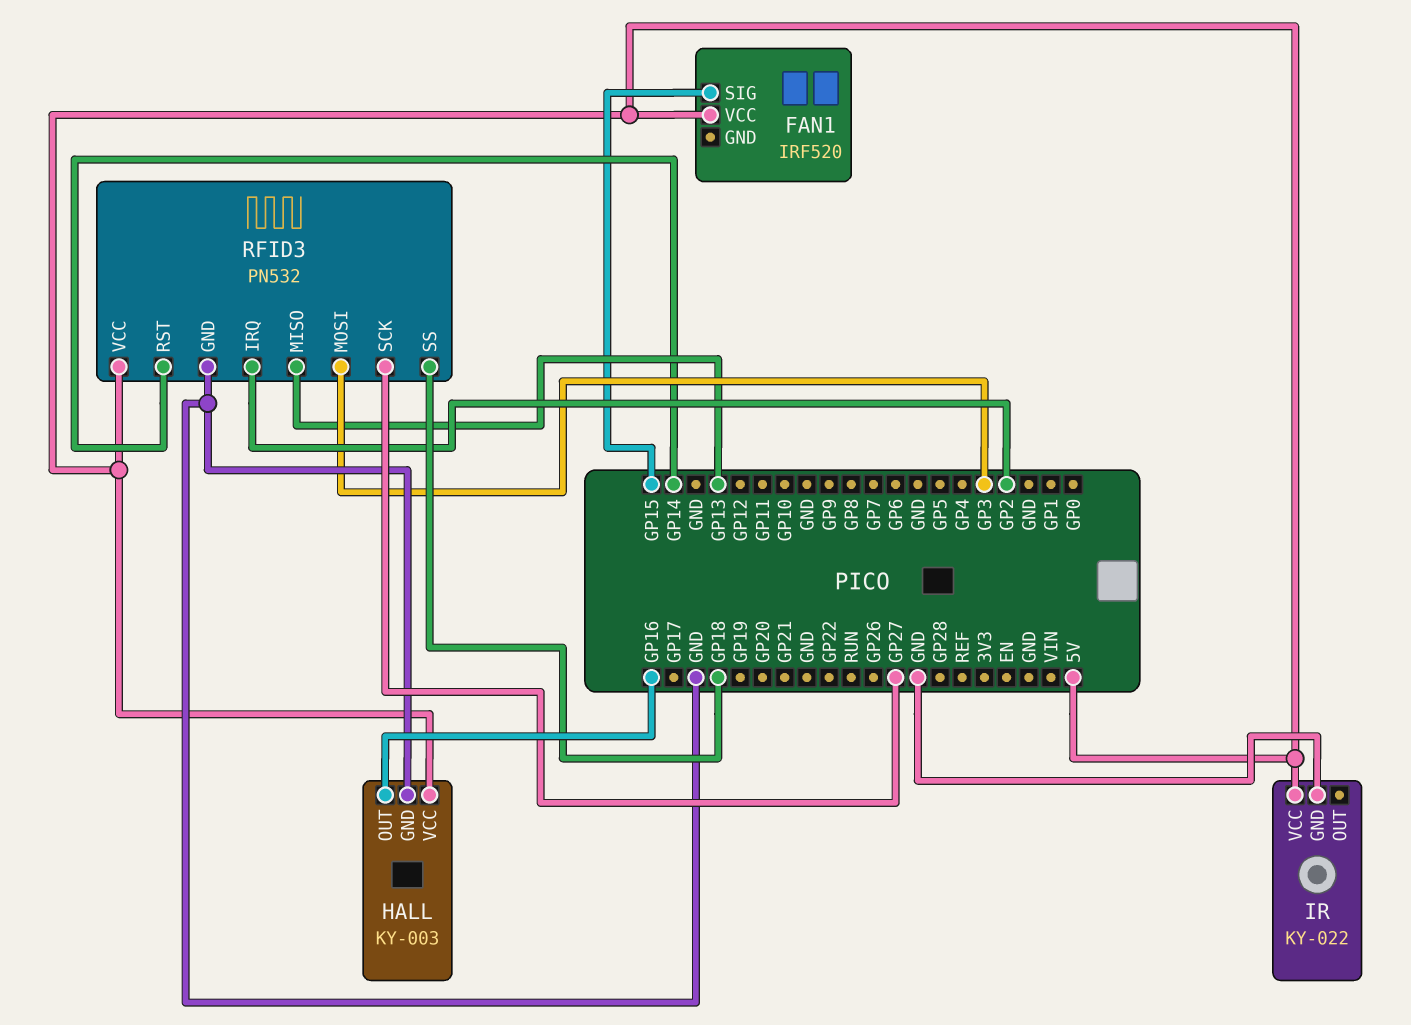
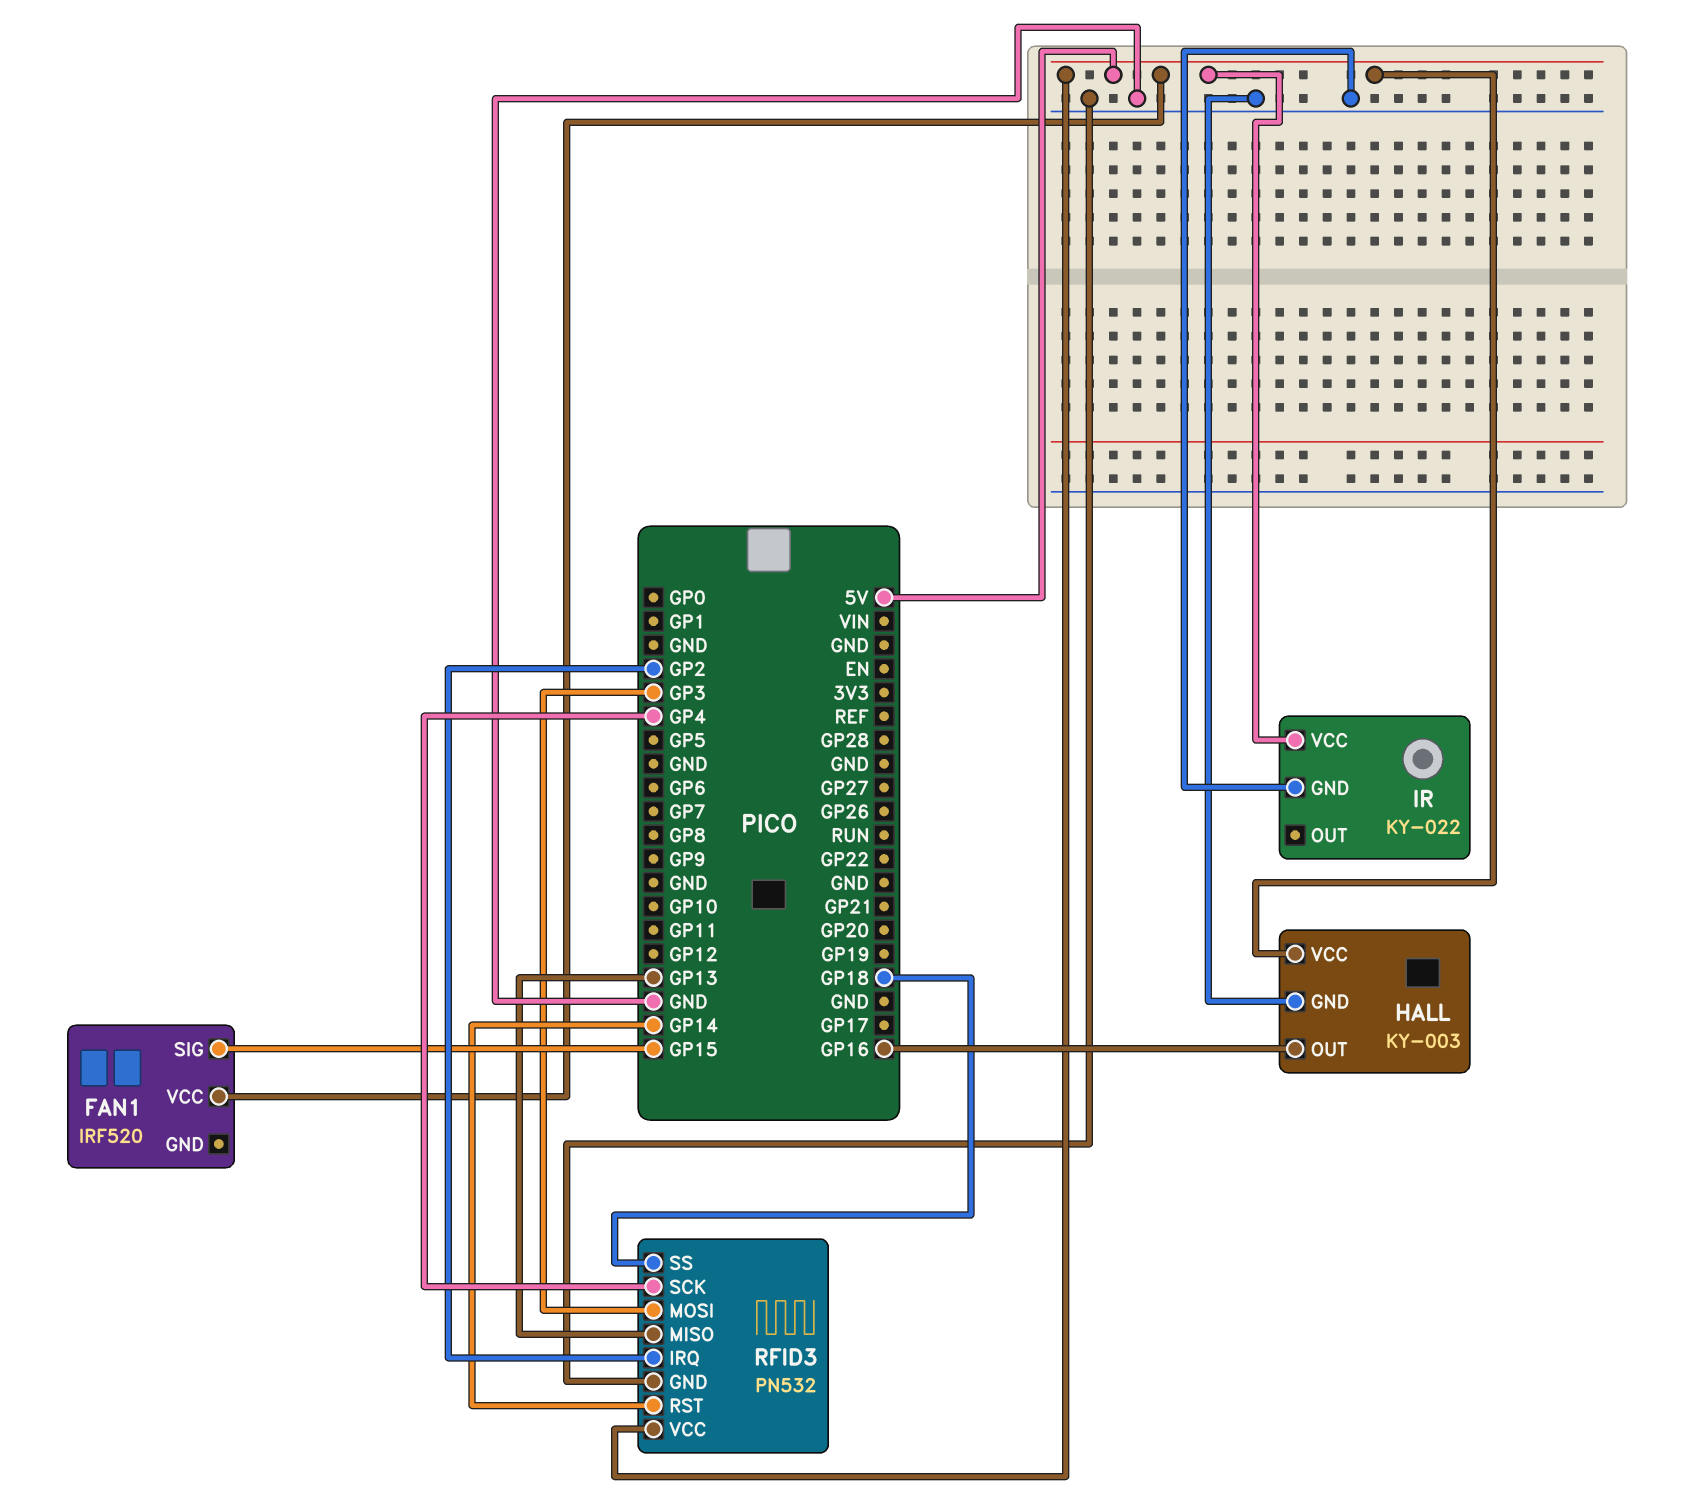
RFID3 pin SCK: GP27 -> GP4

